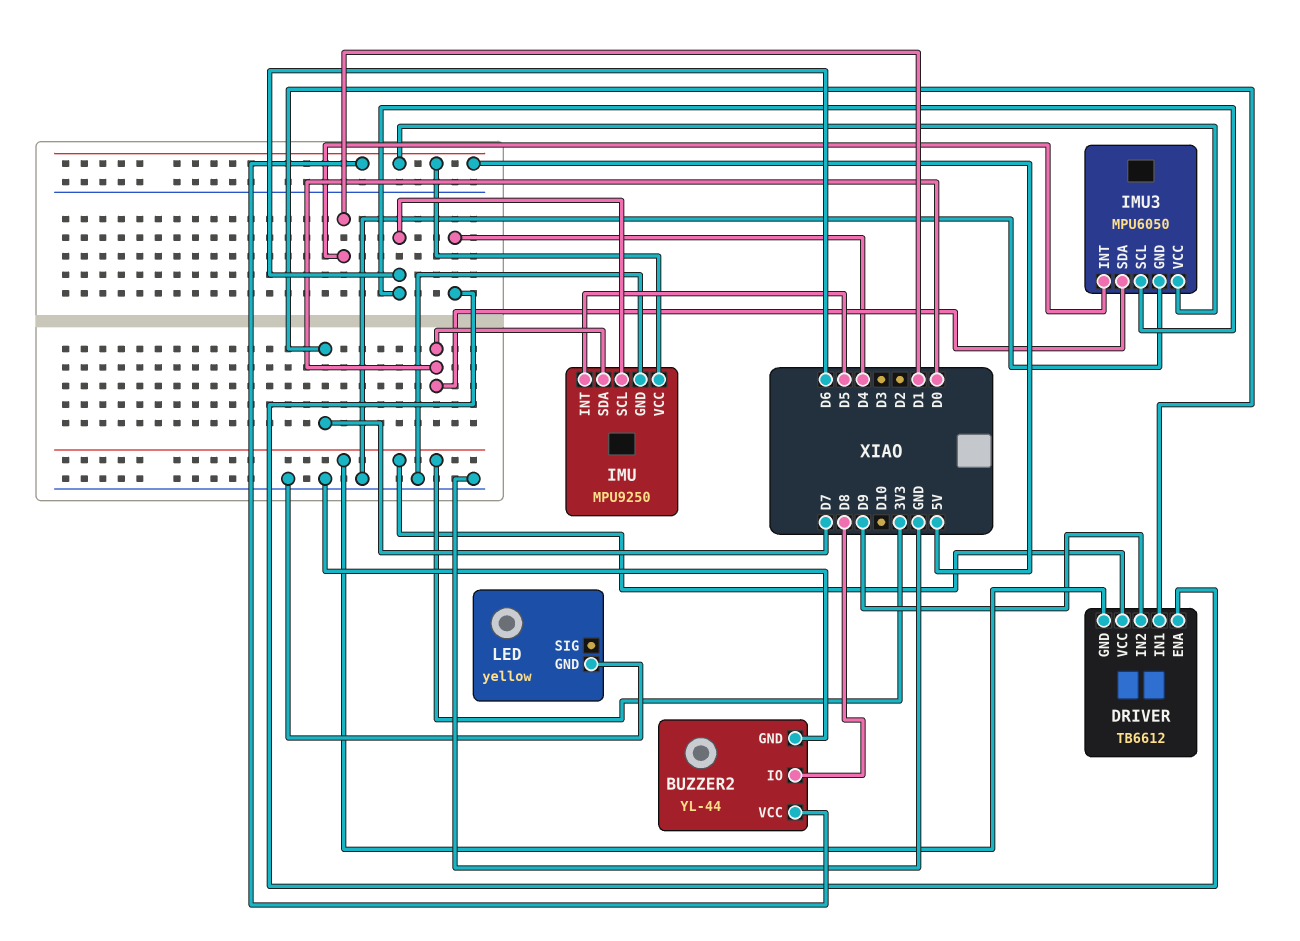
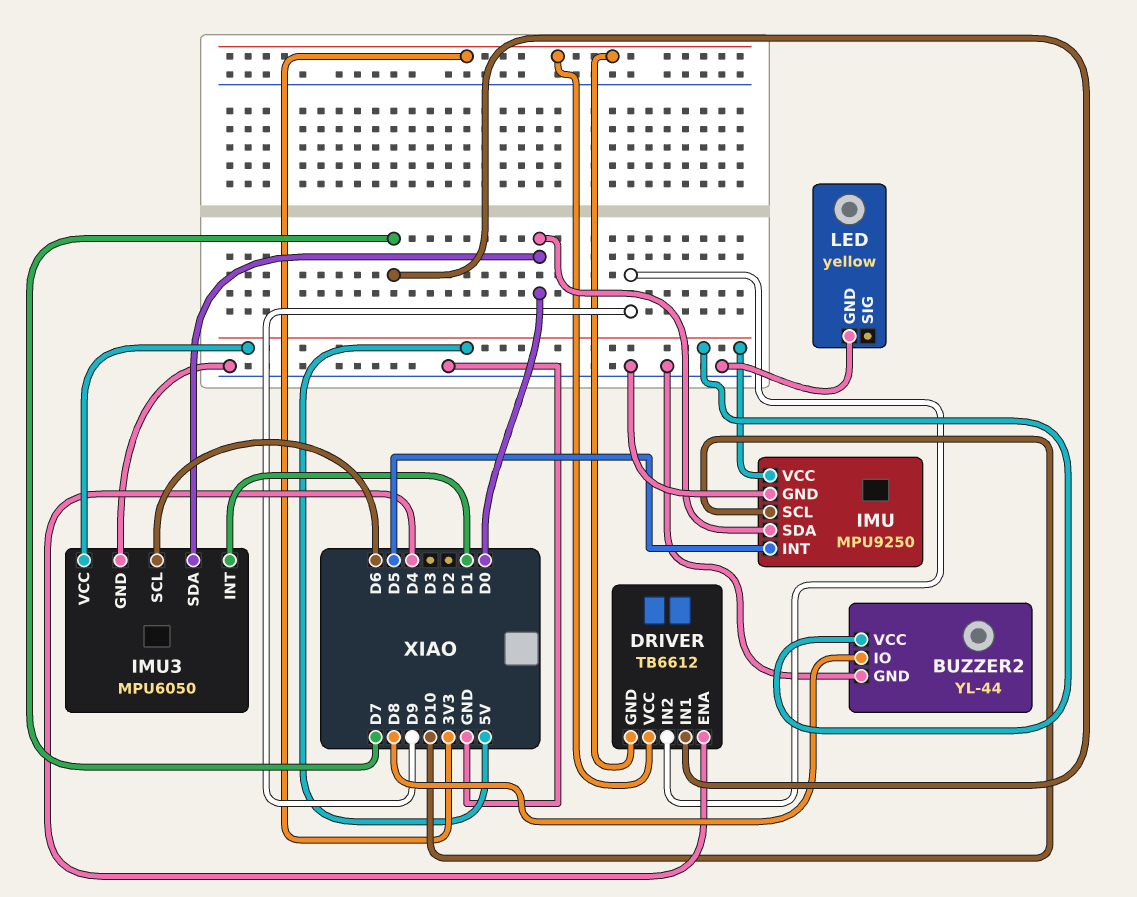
IMU pin SCL: D6 -> D10

